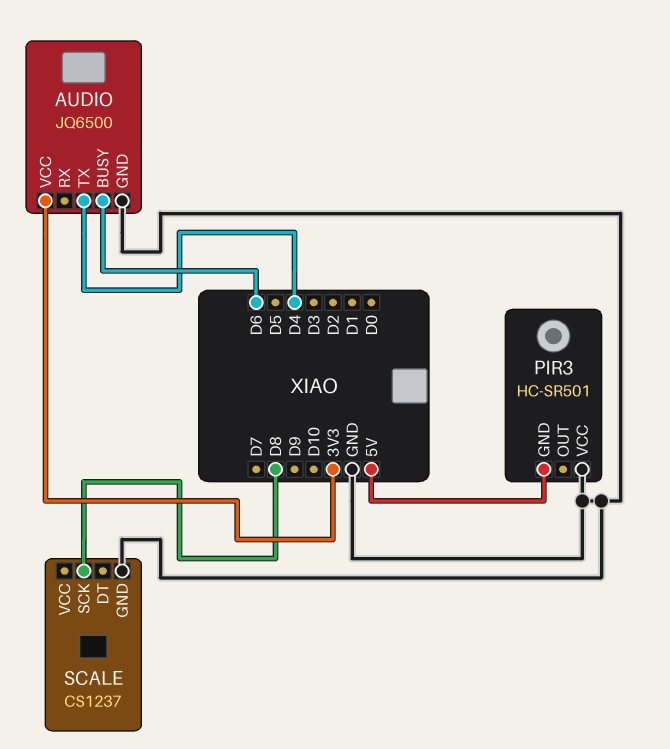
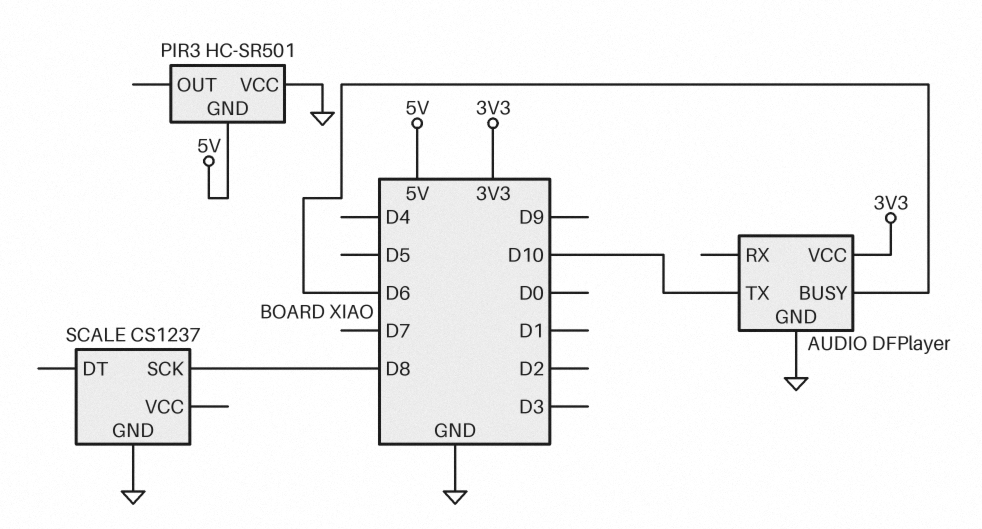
AUDIO: JQ6500 -> DFPlayer
AUDIO pin TX: D4 -> D10

